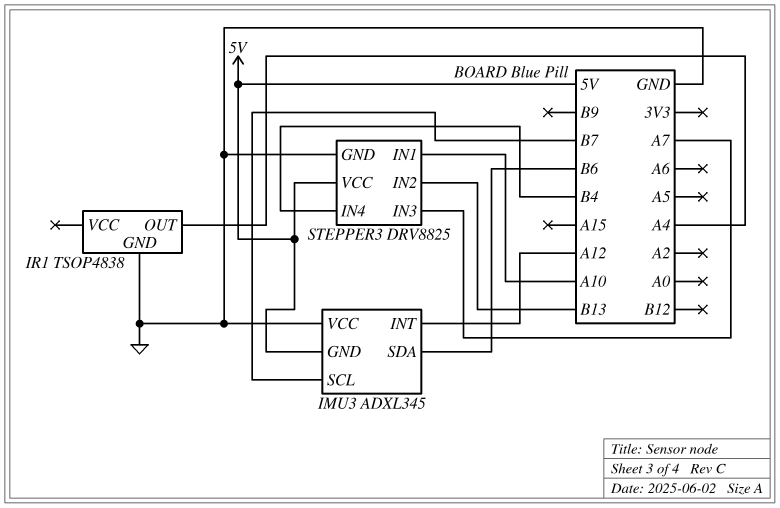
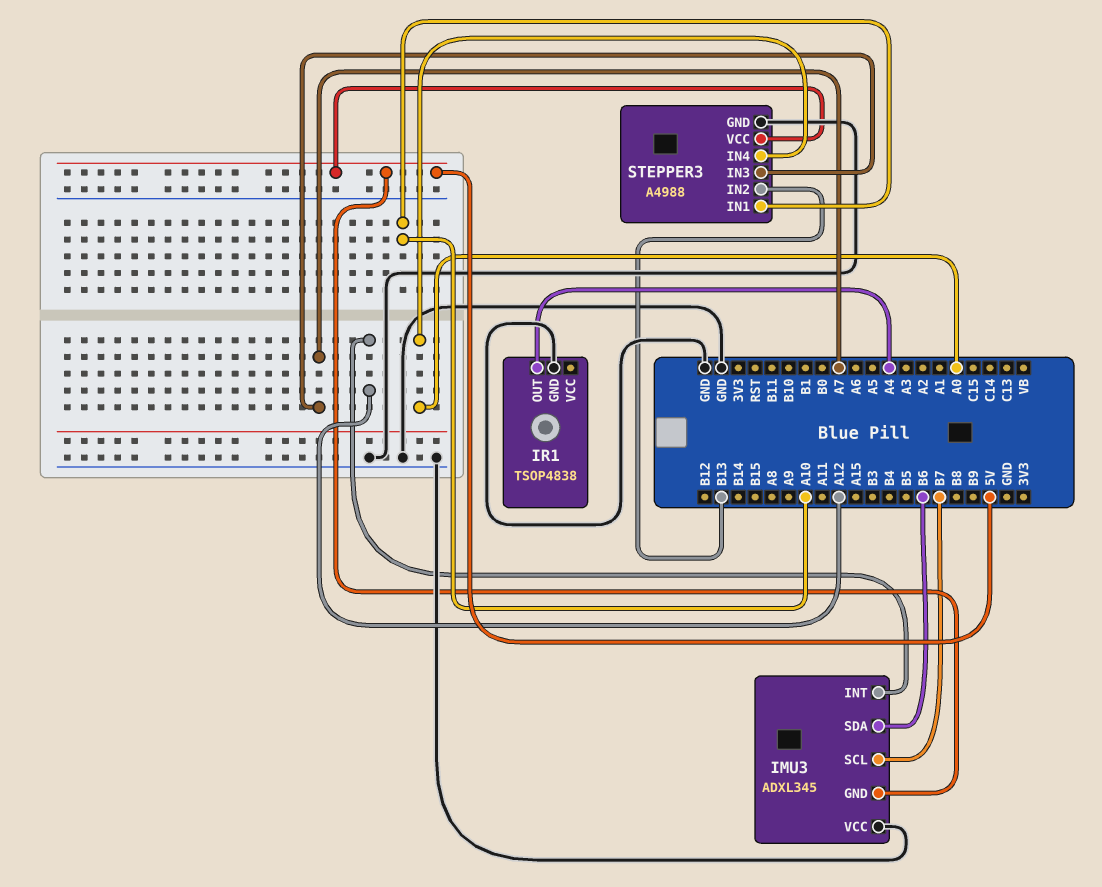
STEPPER3: DRV8825 -> A4988
STEPPER3 pin IN4: B4 -> A0

